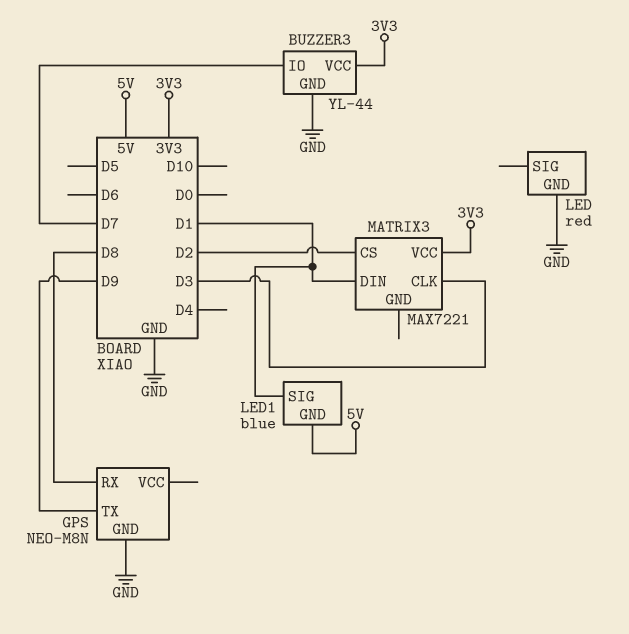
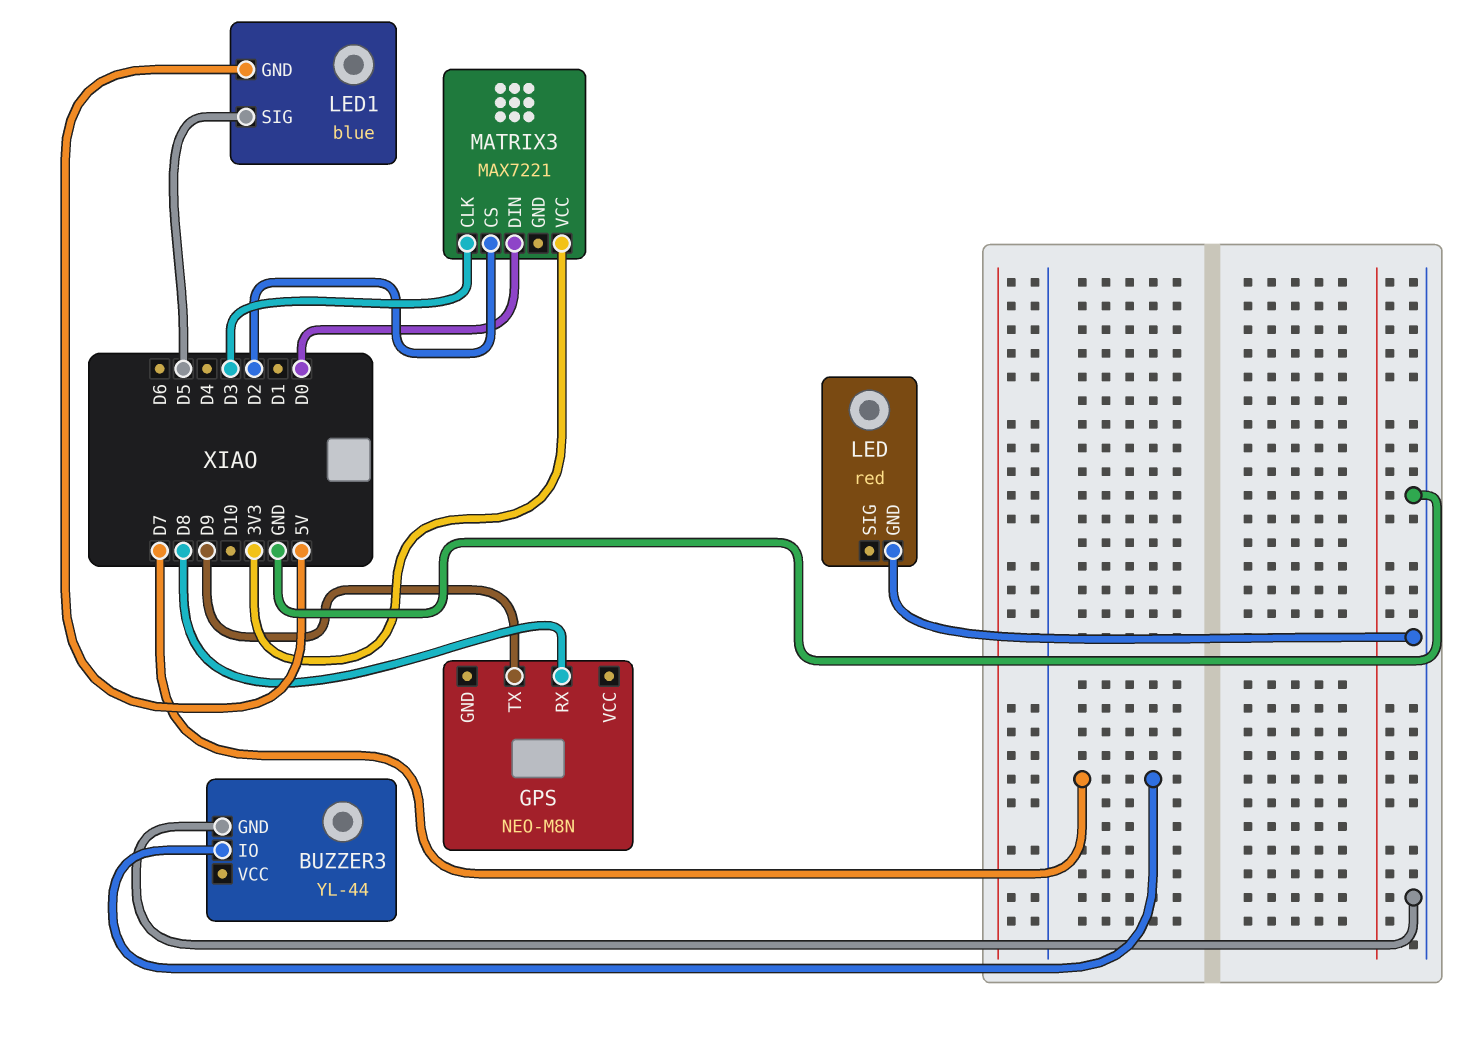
BUZZER3 pin VCC: 3V3 -> none
GPS pin GND: GND -> none
LED1 pin SIG: D1 -> D5
MATRIX3 pin DIN: D1 -> D0

